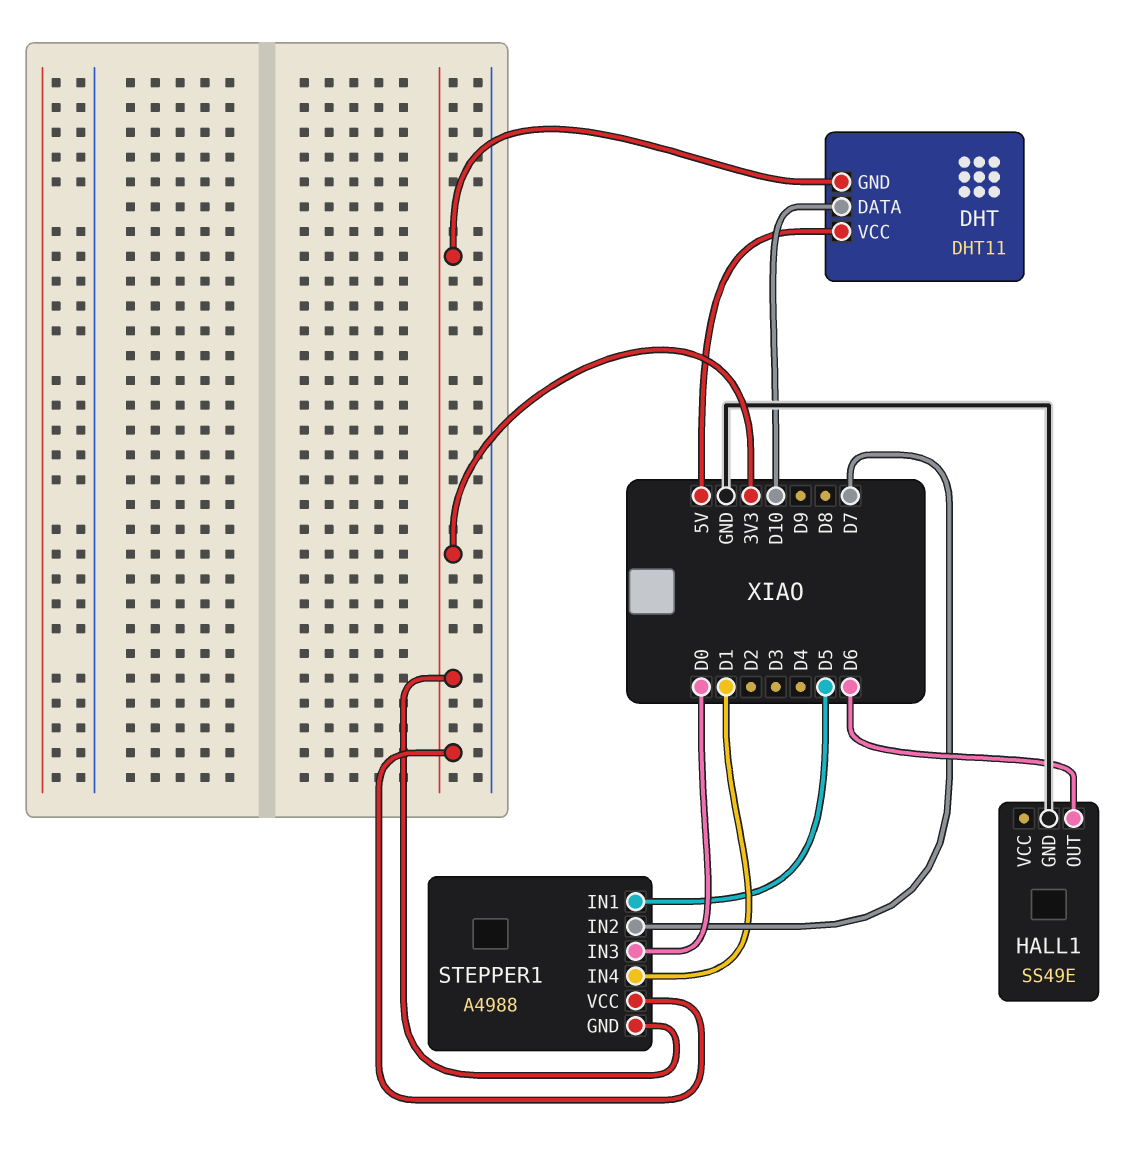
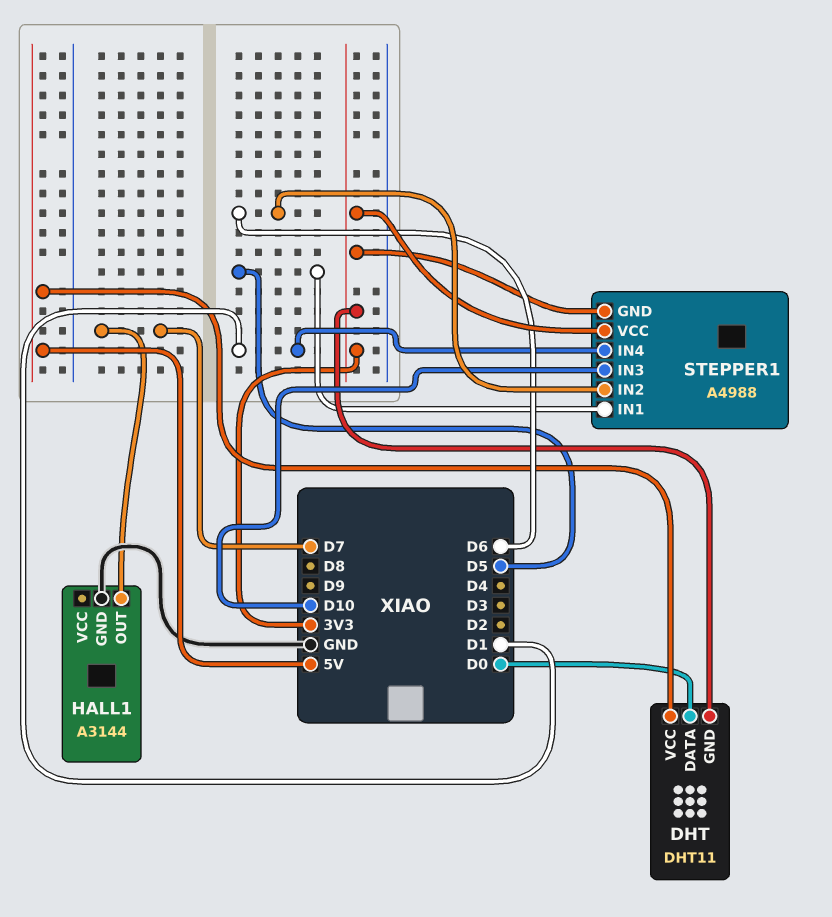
DHT pin DATA: D10 -> D0
HALL1: SS49E -> A3144
HALL1 pin OUT: D6 -> D7
STEPPER1 pin IN2: D7 -> D6
STEPPER1 pin IN3: D0 -> D10

